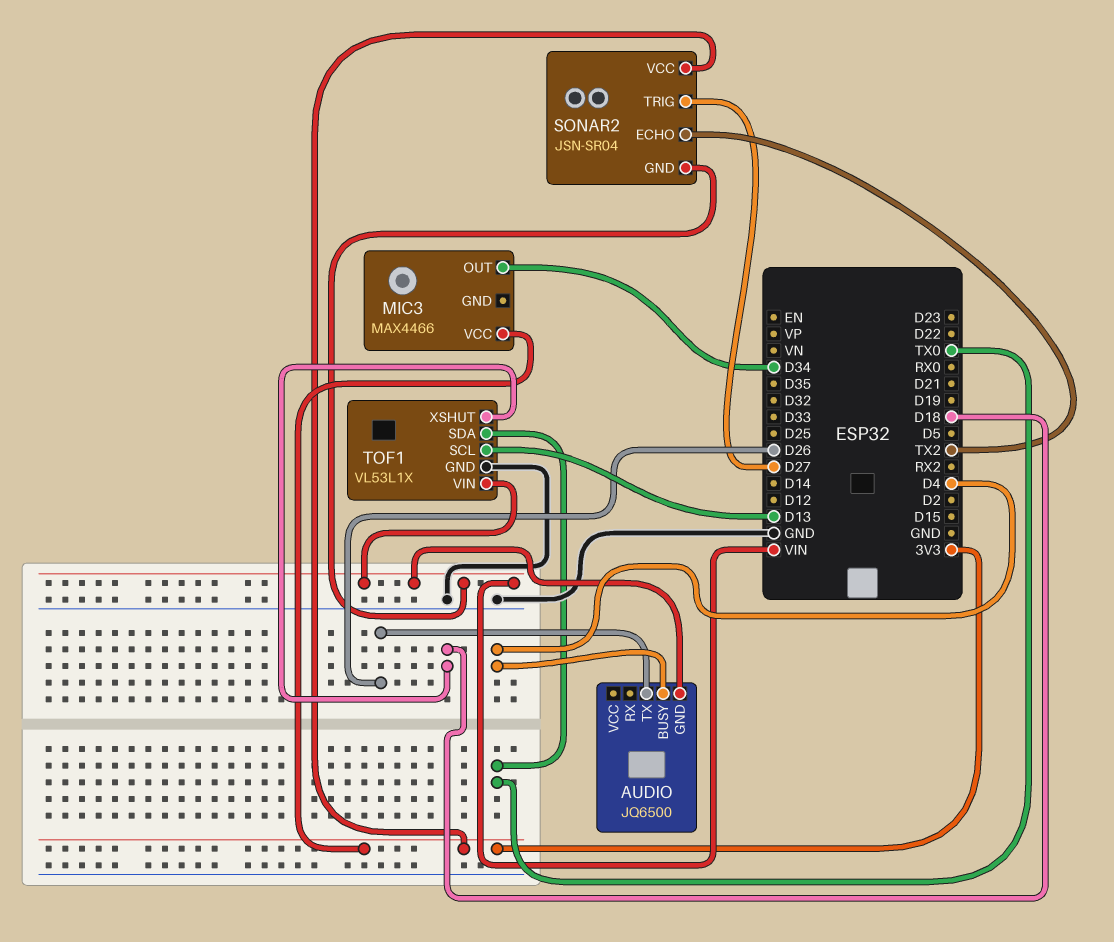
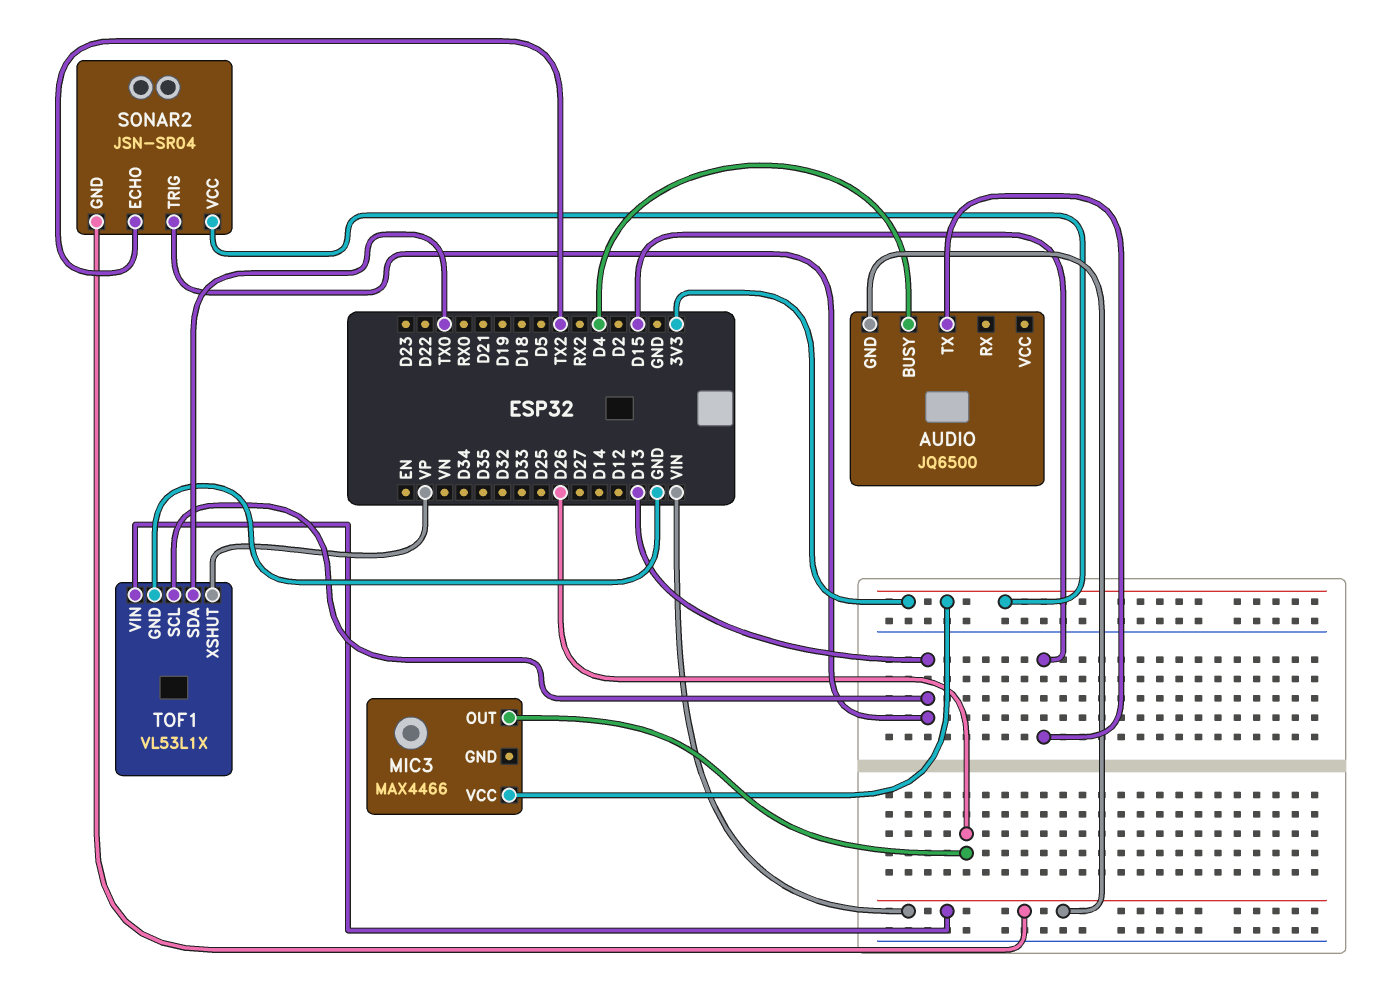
AUDIO pin TX: D26 -> D15
MIC3 pin OUT: D34 -> D26
SONAR2 pin TRIG: D27 -> D13
TOF1 pin XSHUT: D18 -> VP

